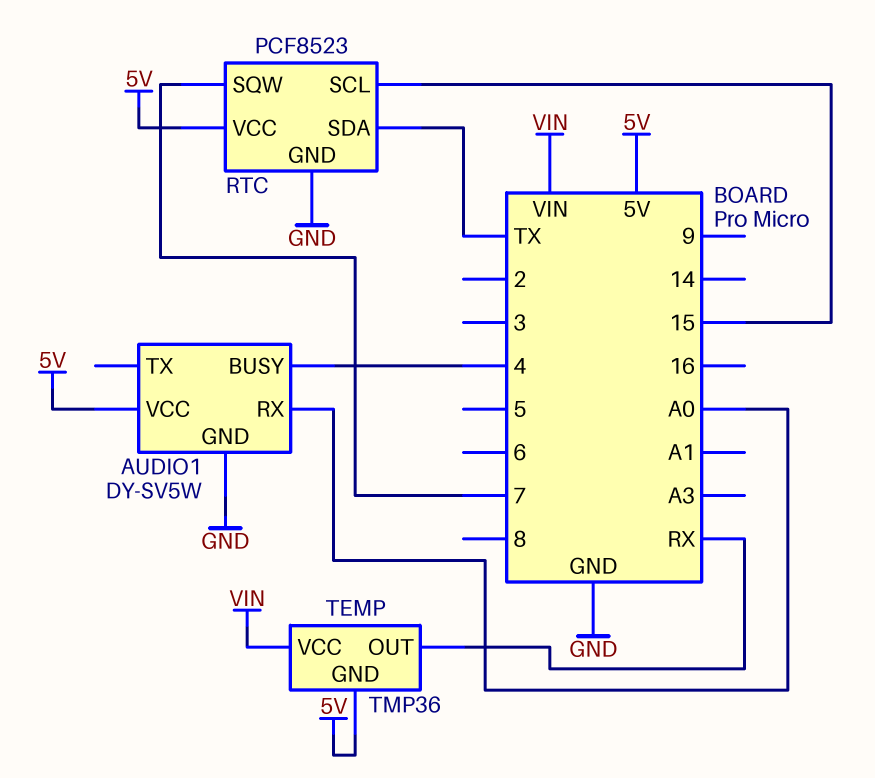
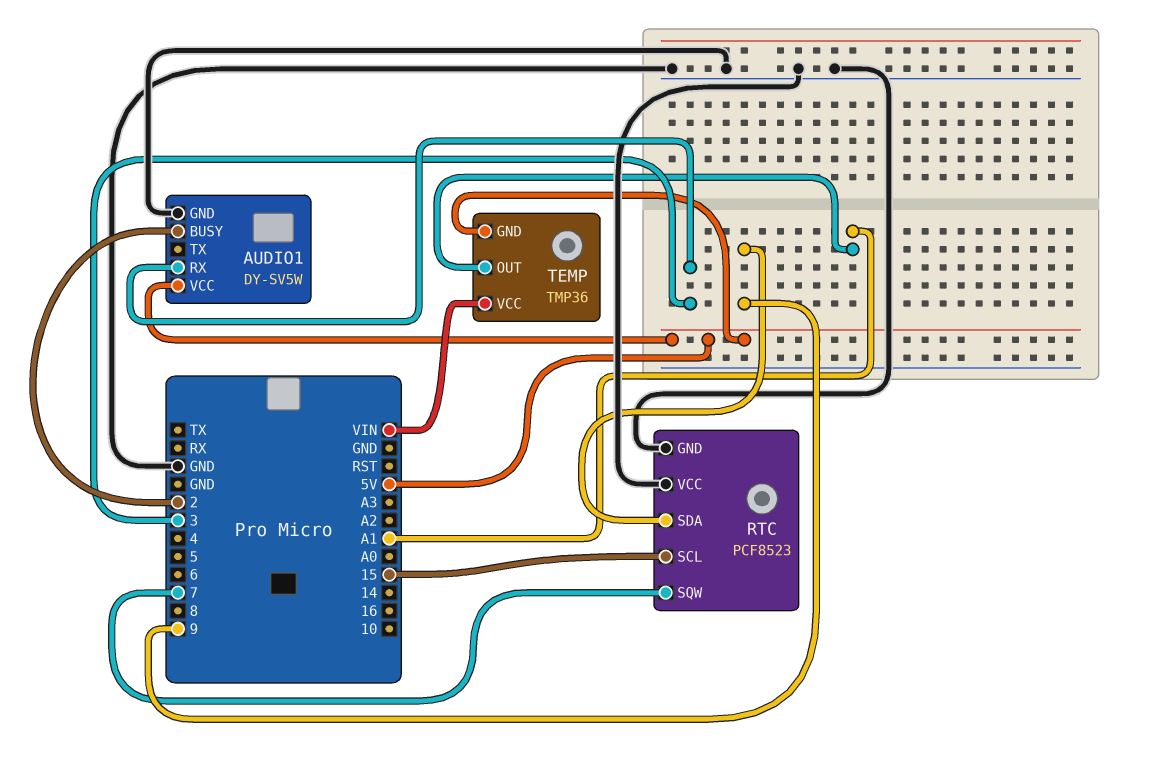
AUDIO1 pin BUSY: 4 -> 2
AUDIO1 pin RX: A0 -> 3
RTC pin SDA: TX -> 9
RTC pin VCC: 5V -> GND
TEMP pin OUT: RX -> A1

